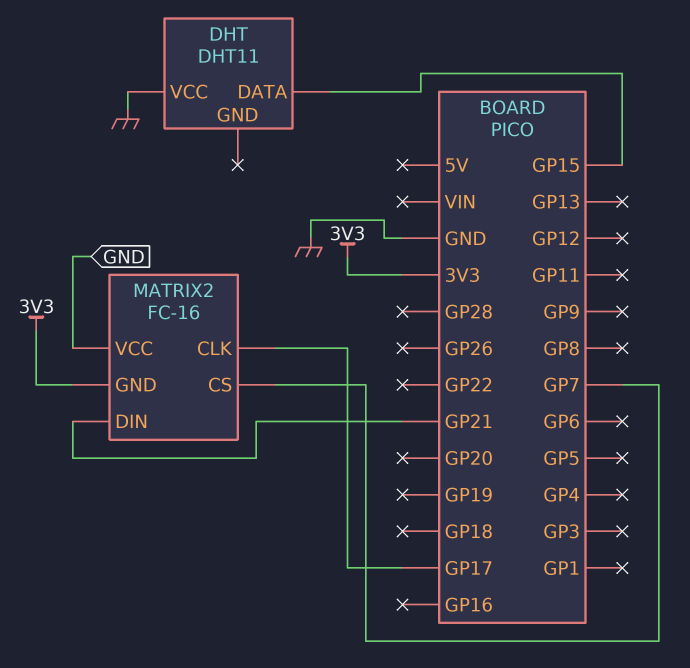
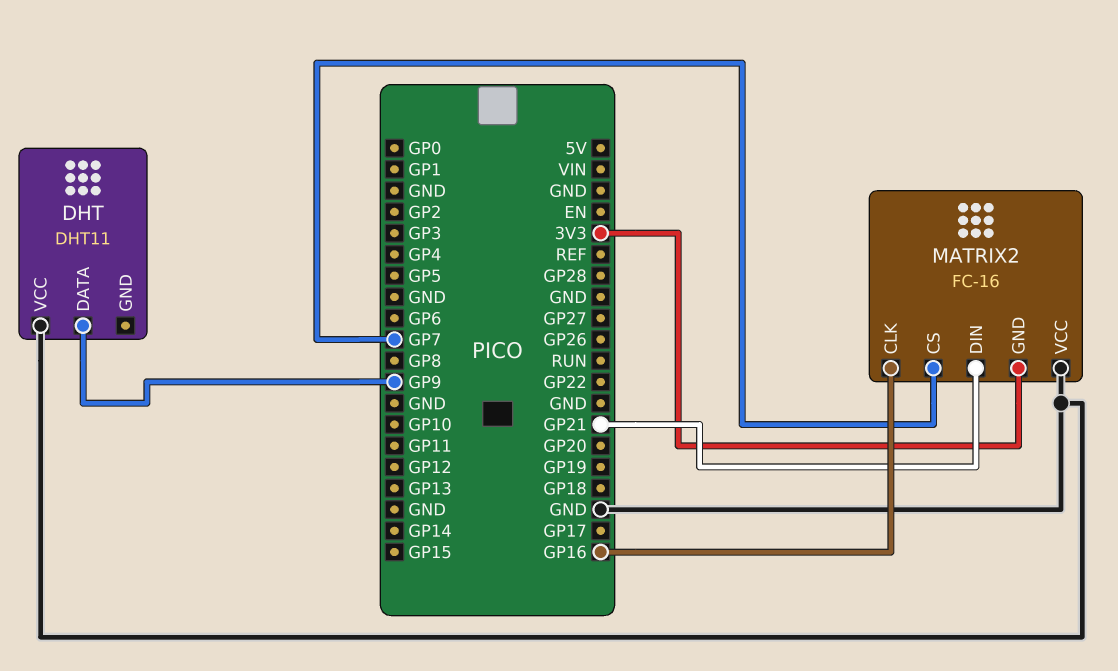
DHT pin DATA: GP15 -> GP9
MATRIX2 pin CLK: GP17 -> GP16

